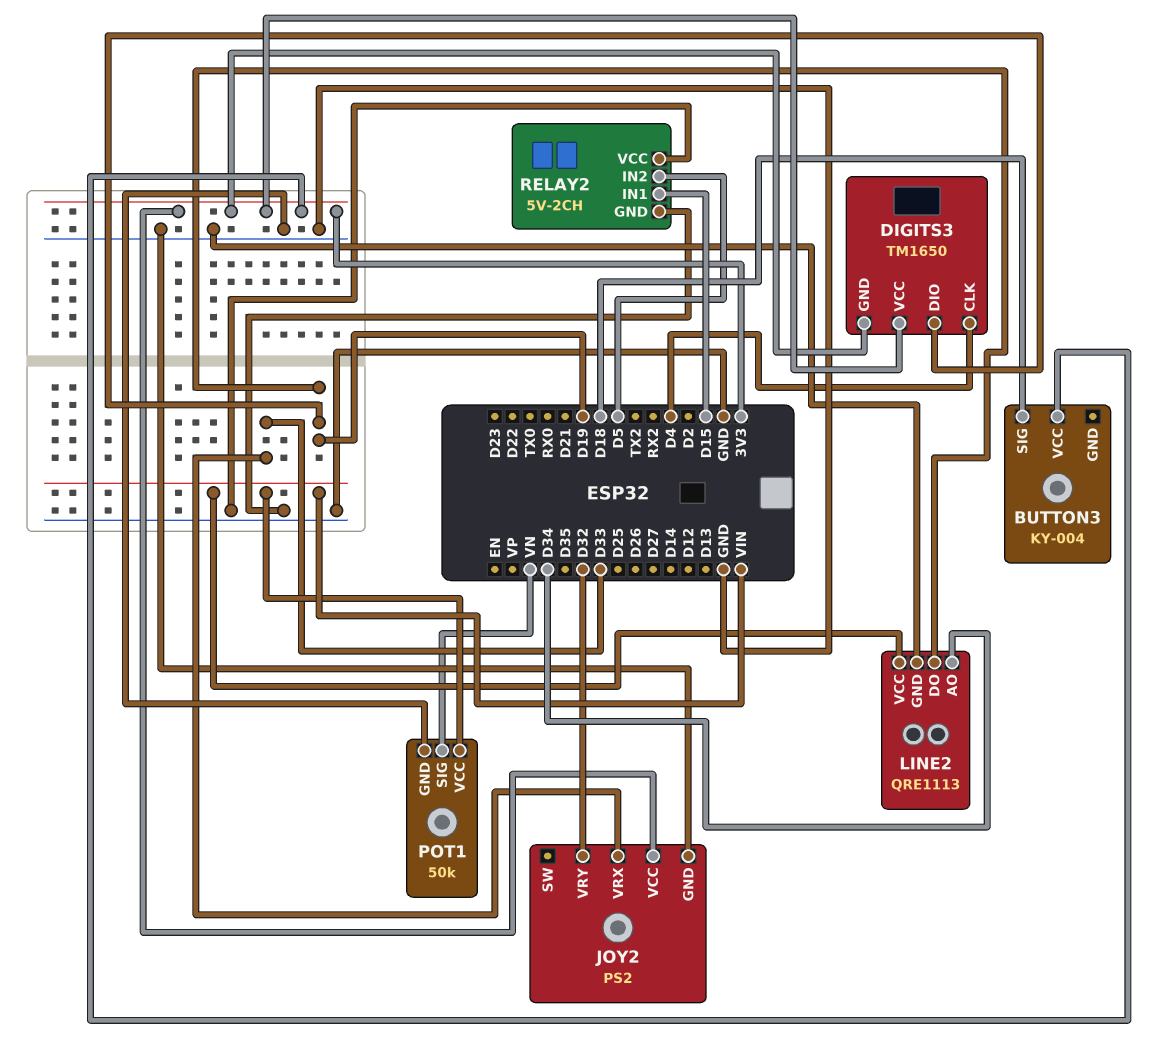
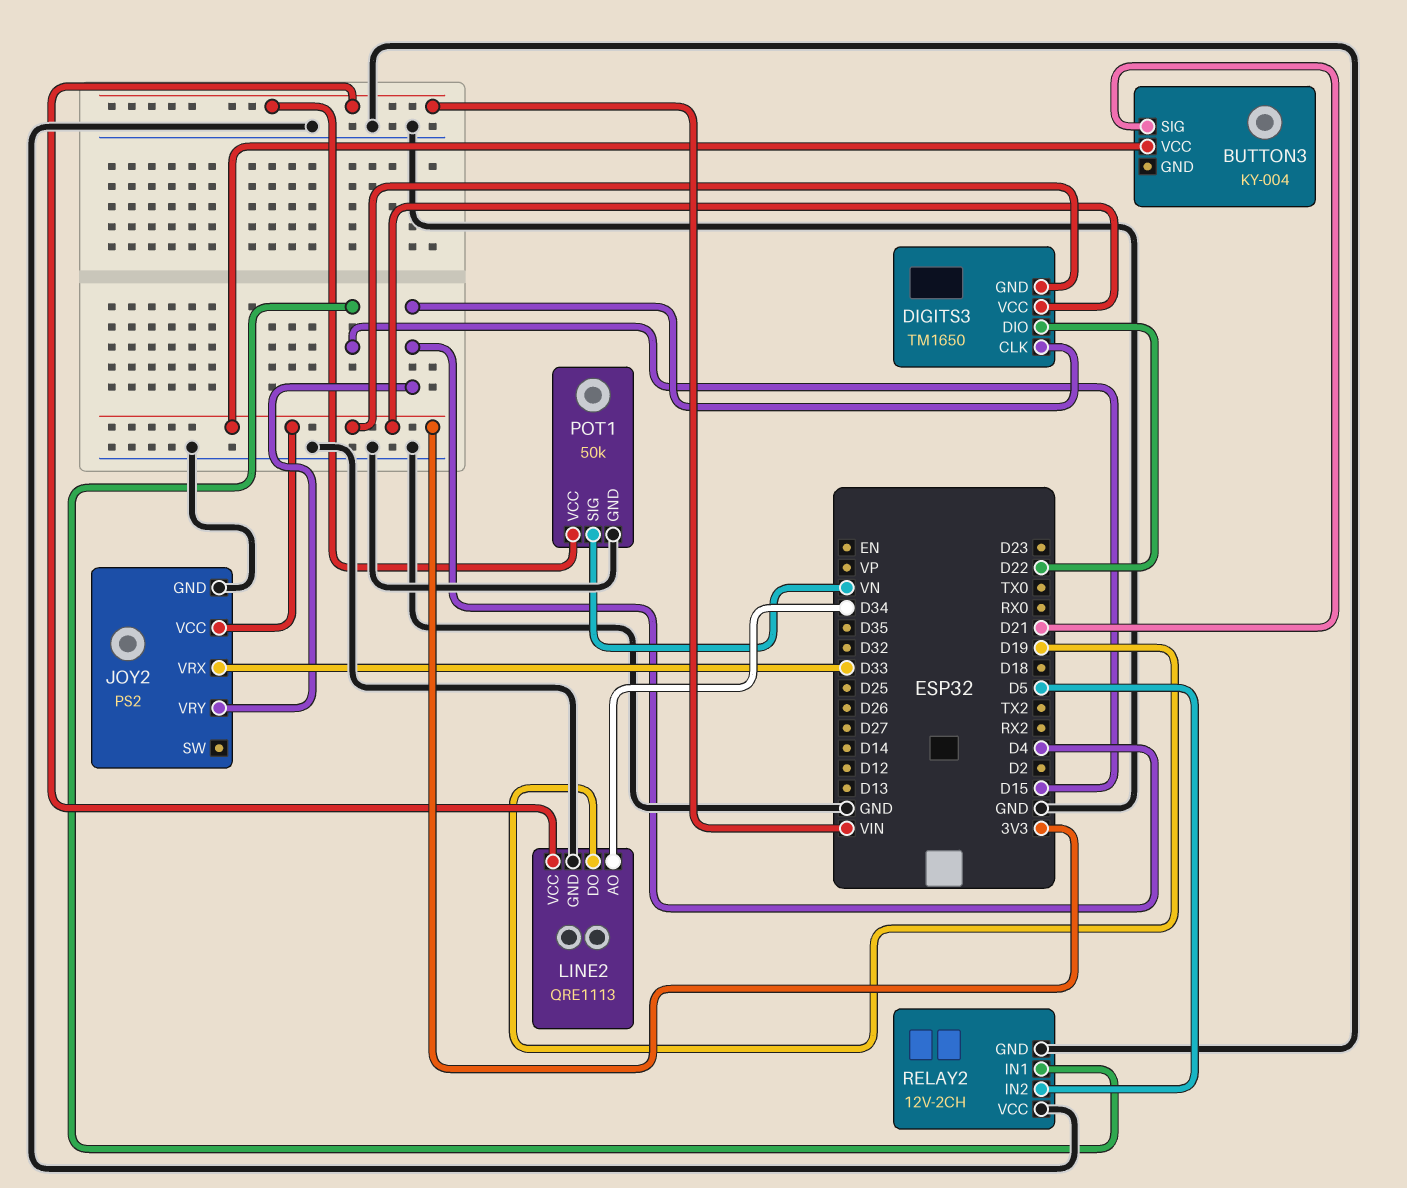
BUTTON3 pin SIG: D18 -> D21
DIGITS3 pin DIO: D19 -> D22
JOY2 pin VRY: D32 -> D4
RELAY2: 5V-2CH -> 12V-2CH

